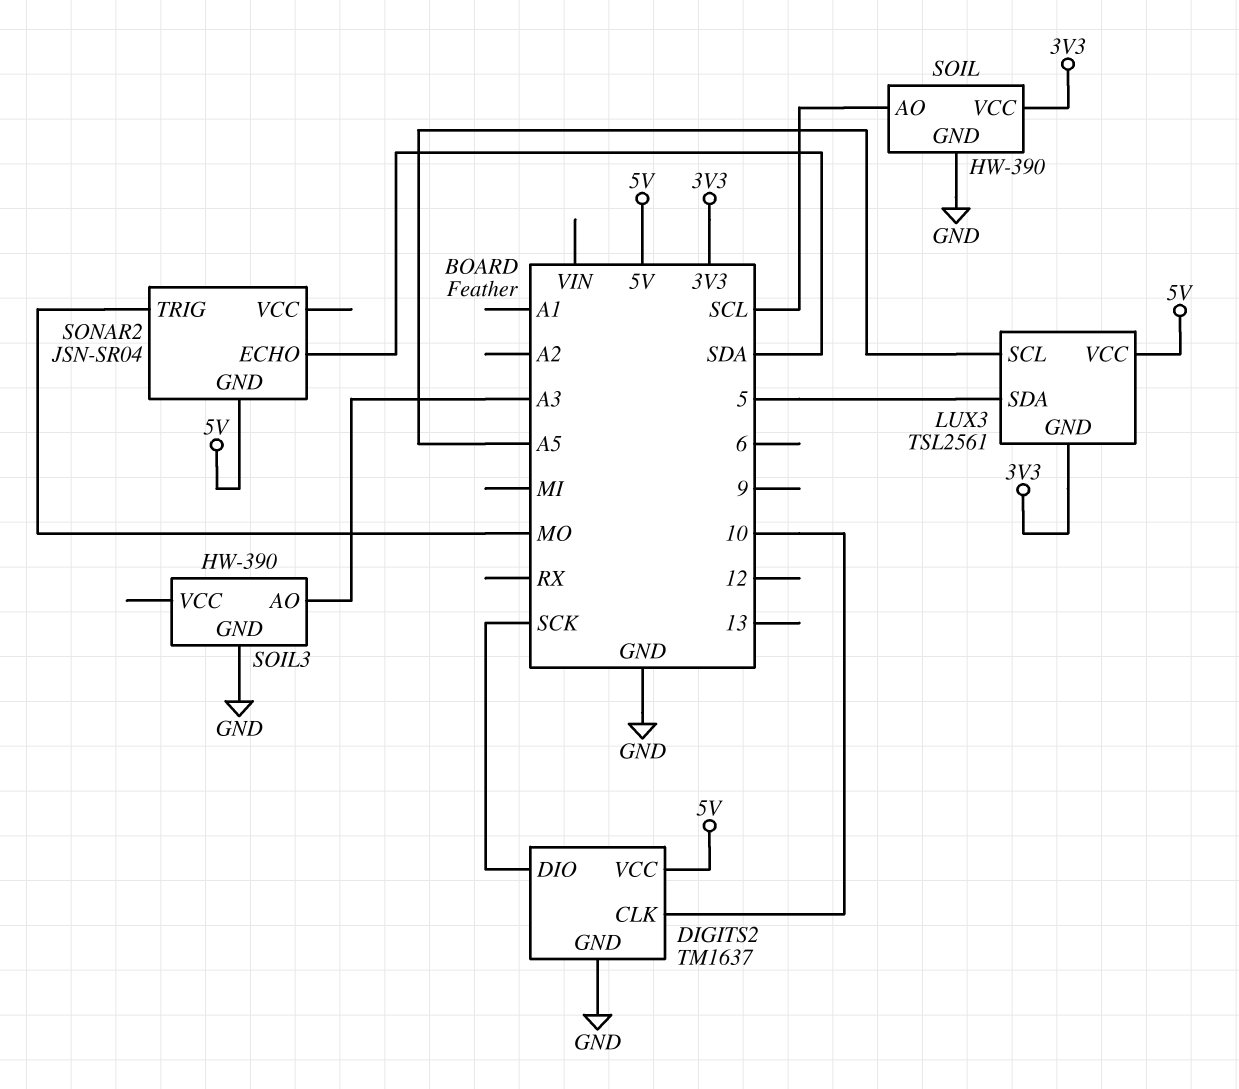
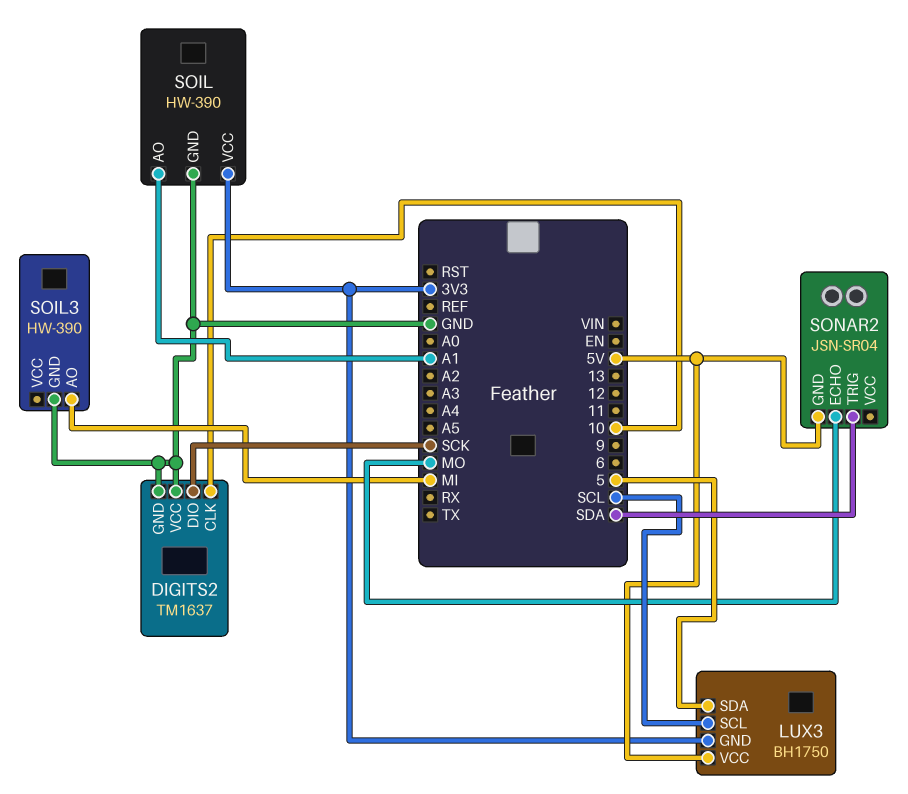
DIGITS2 pin VCC: 5V -> GND
LUX3: TSL2561 -> BH1750
LUX3 pin SCL: A5 -> SCL
SOIL pin AO: SCL -> A1
SOIL3 pin AO: A3 -> MI
SONAR2 pin ECHO: SDA -> MO
SONAR2 pin TRIG: MO -> SDA

